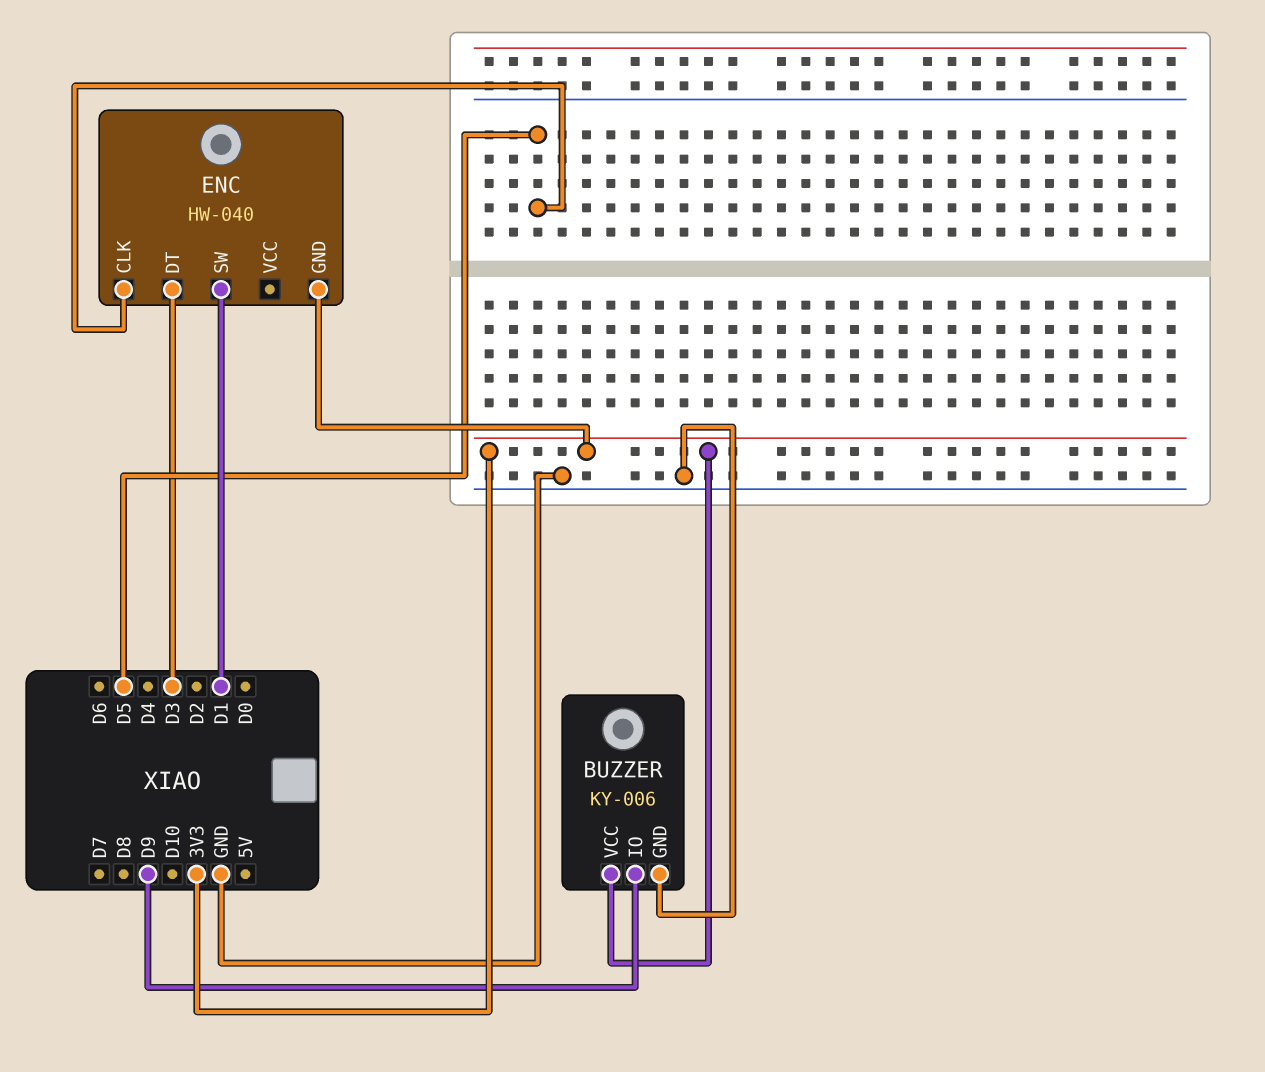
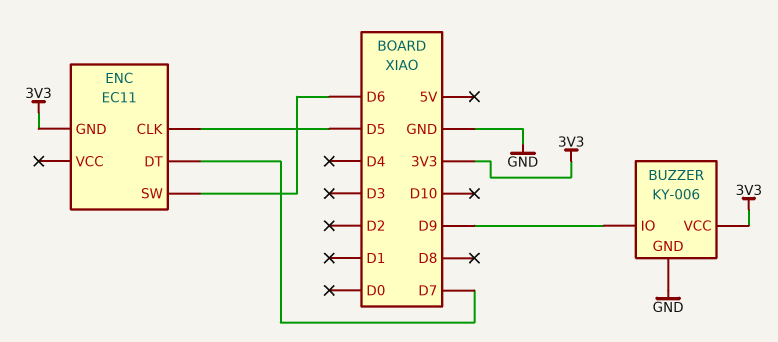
ENC: HW-040 -> EC11
ENC pin DT: D3 -> D7
ENC pin SW: D1 -> D6

